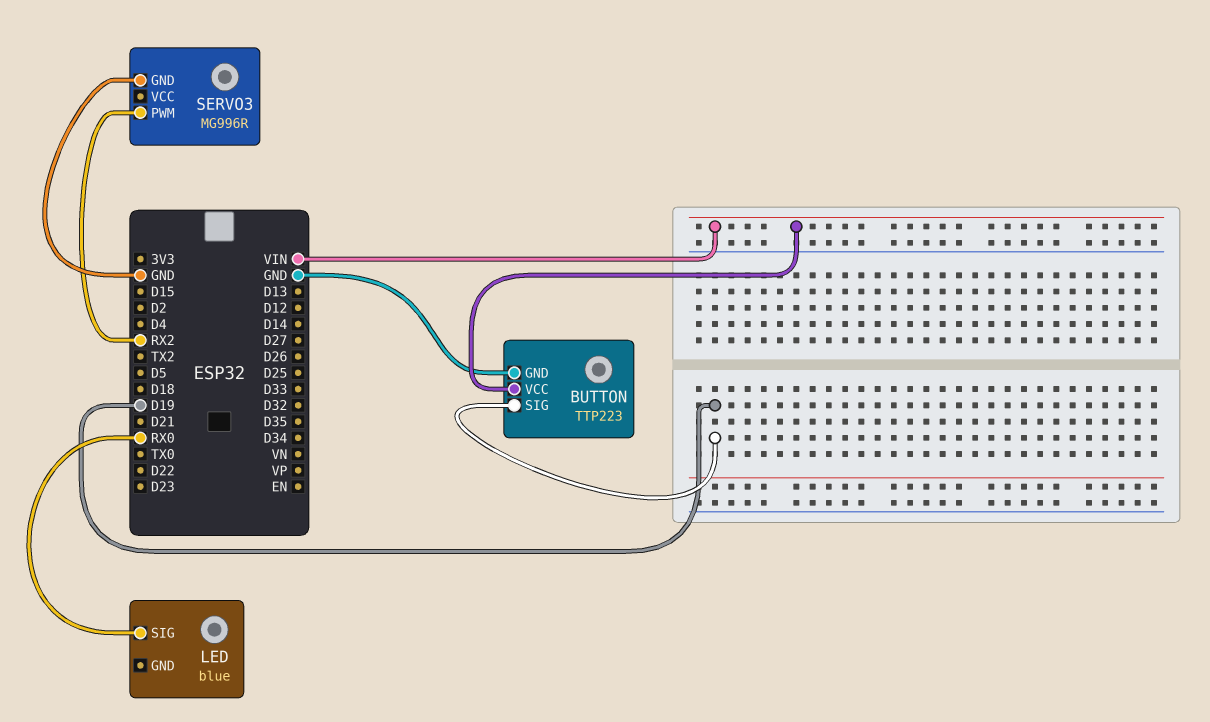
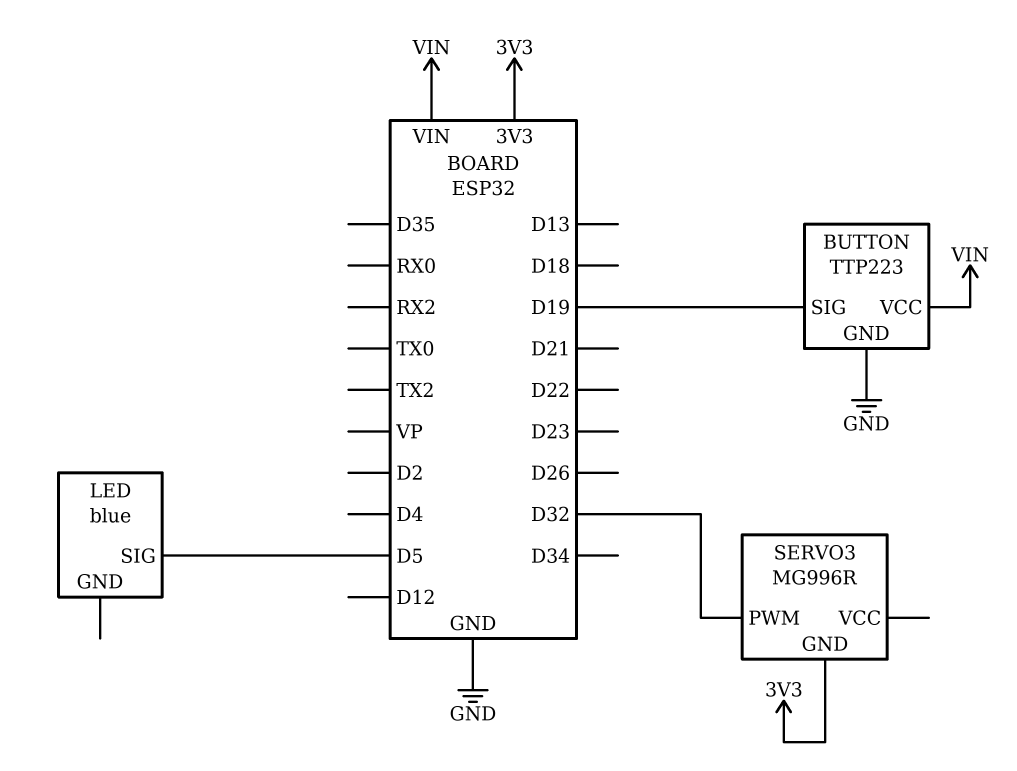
LED pin SIG: RX0 -> D5
SERVO3 pin GND: GND -> 3V3
SERVO3 pin PWM: RX2 -> D32

